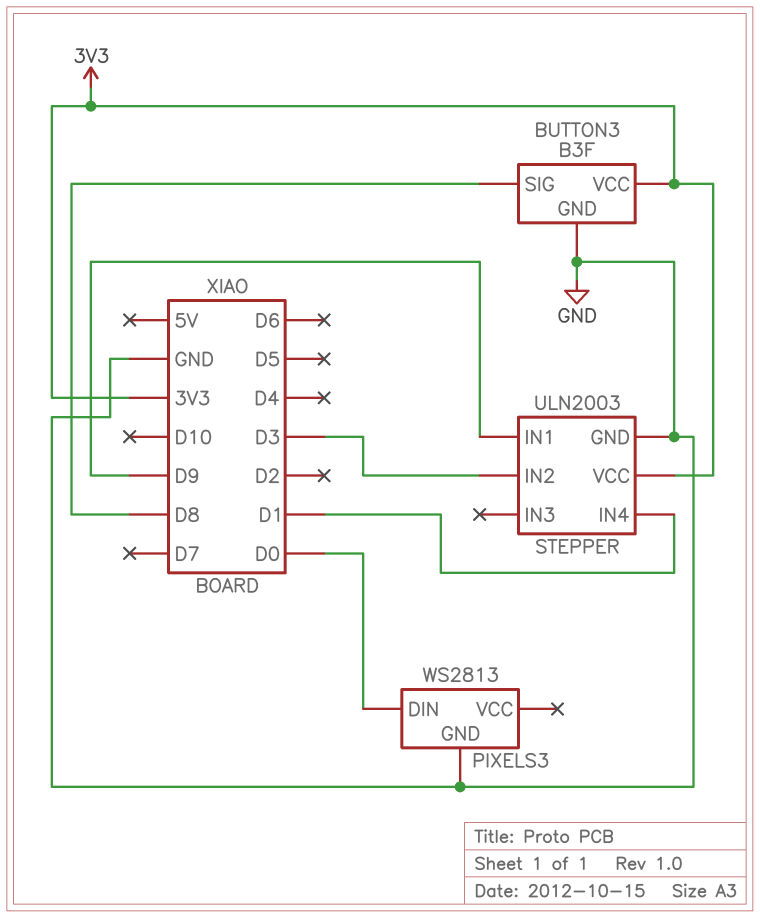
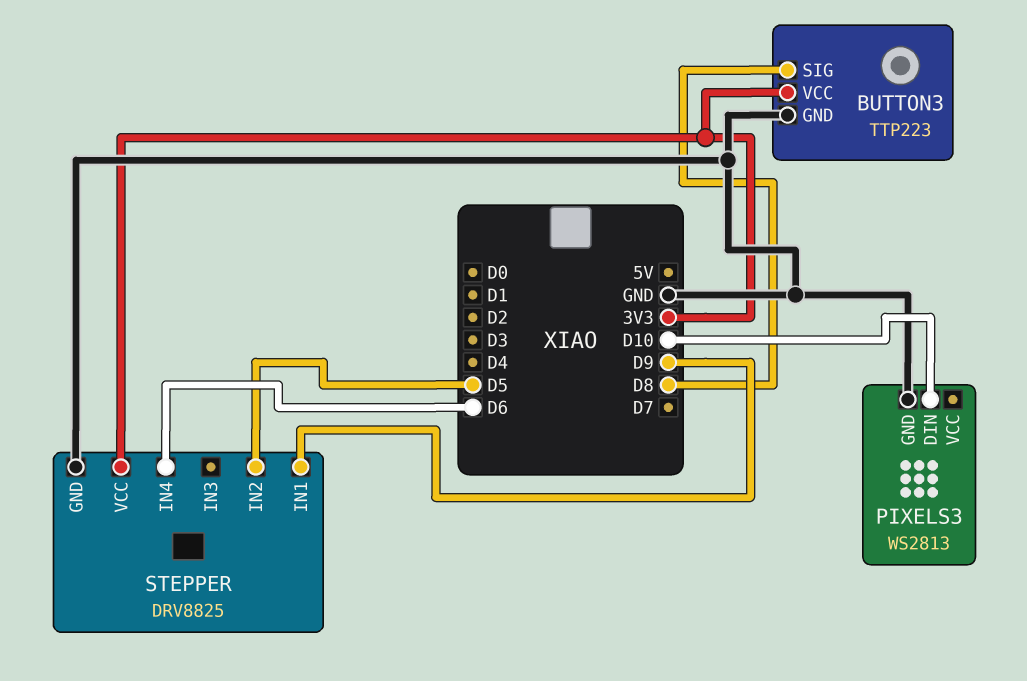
BUTTON3: B3F -> TTP223
PIXELS3 pin DIN: D0 -> D10
STEPPER: ULN2003 -> DRV8825
STEPPER pin IN2: D3 -> D5
STEPPER pin IN4: D1 -> D6

